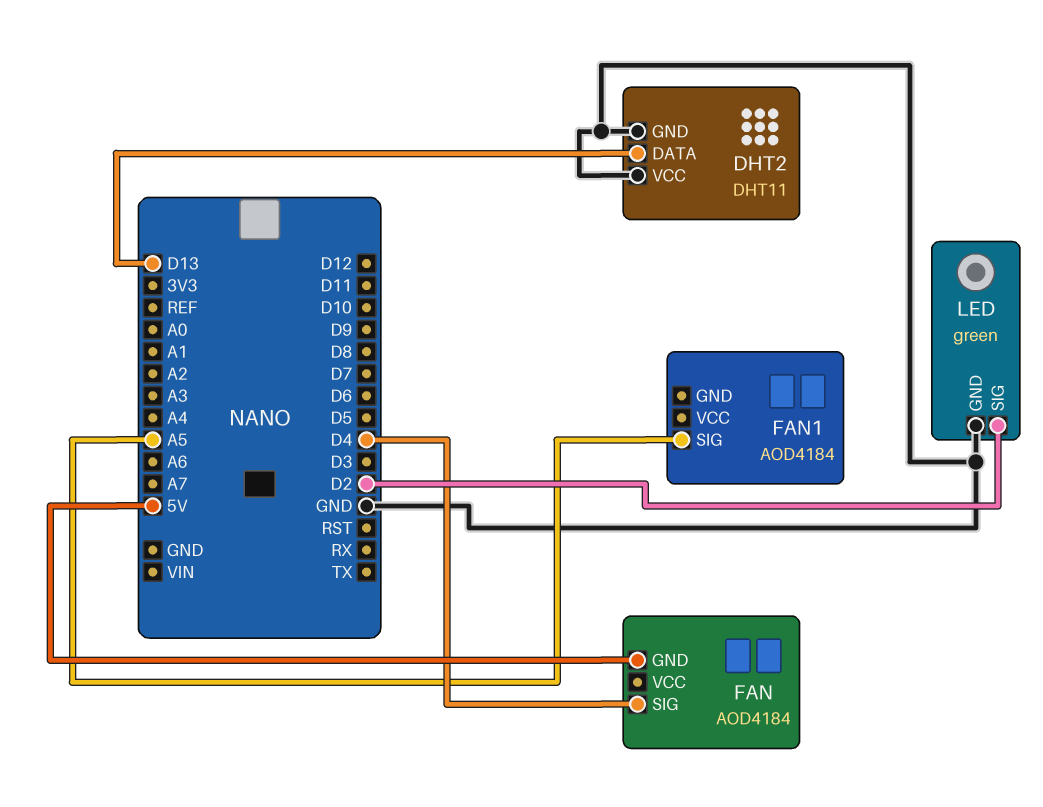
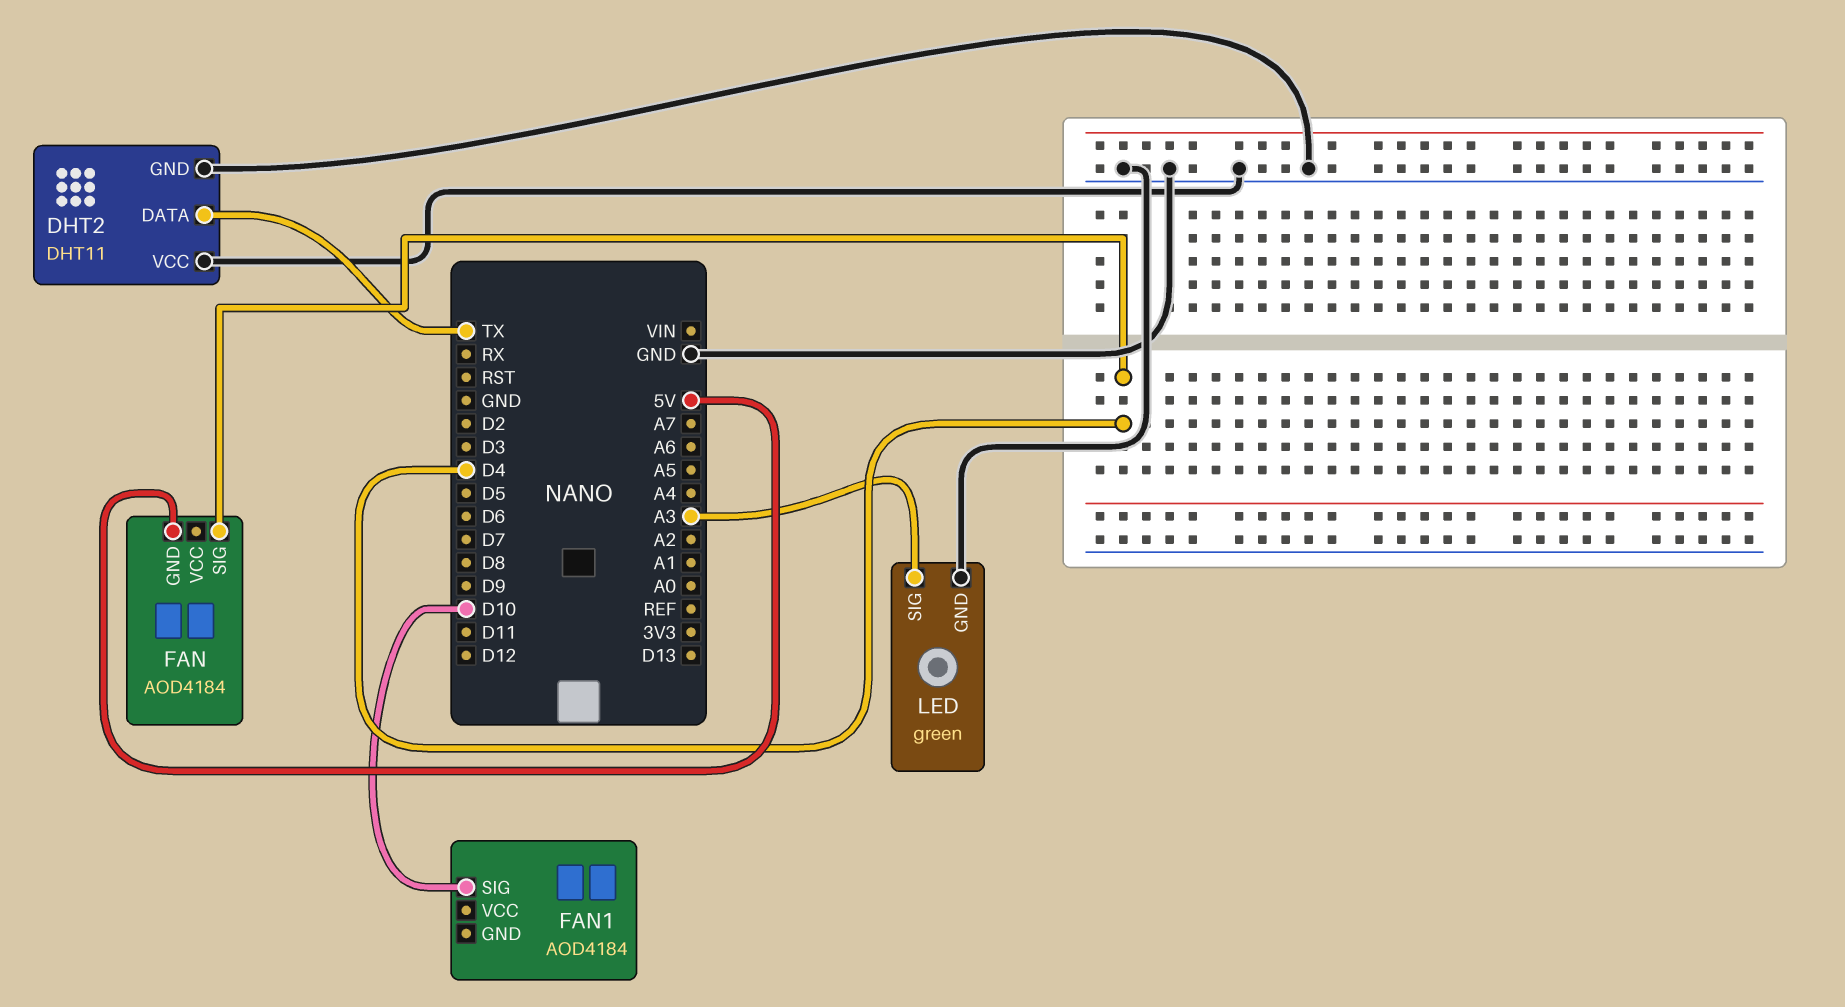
DHT2 pin DATA: D13 -> TX
FAN1 pin SIG: A5 -> D10
LED pin SIG: D2 -> A3

